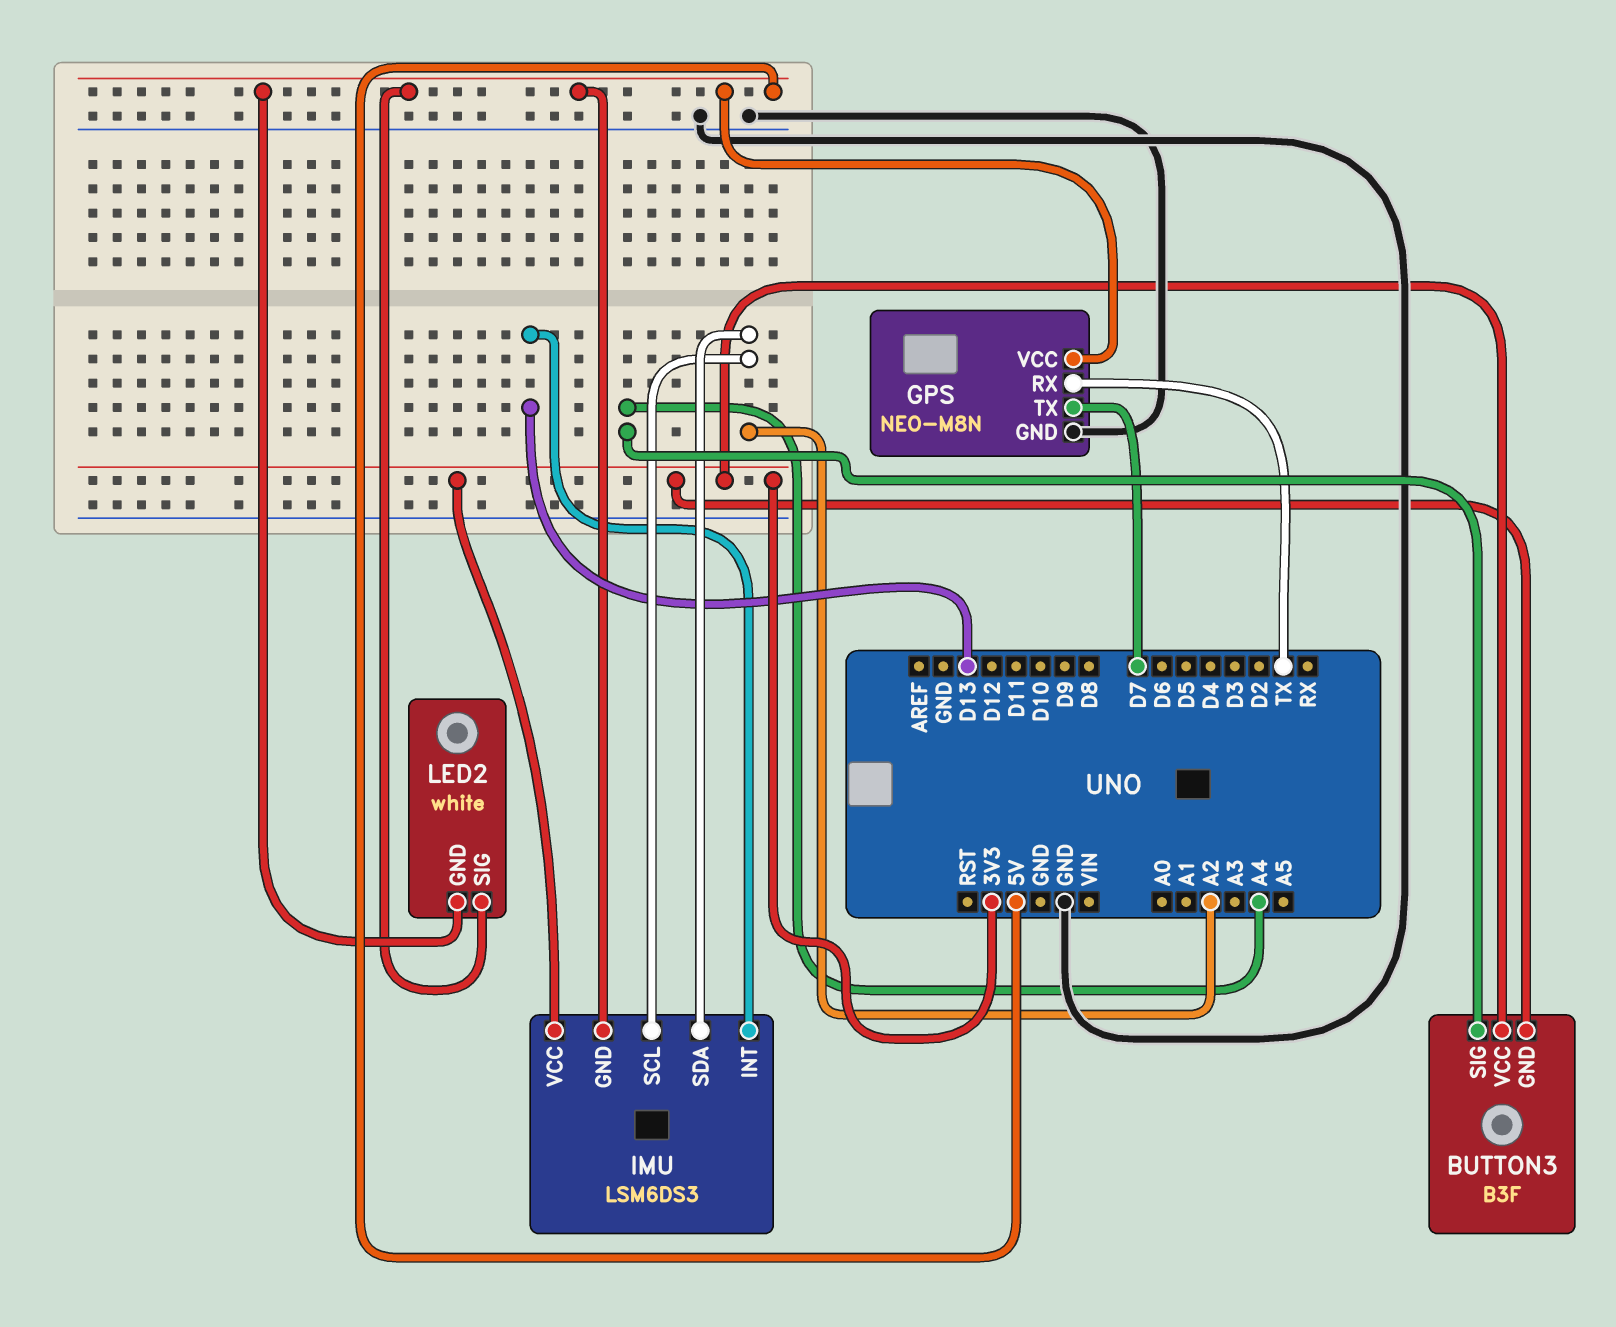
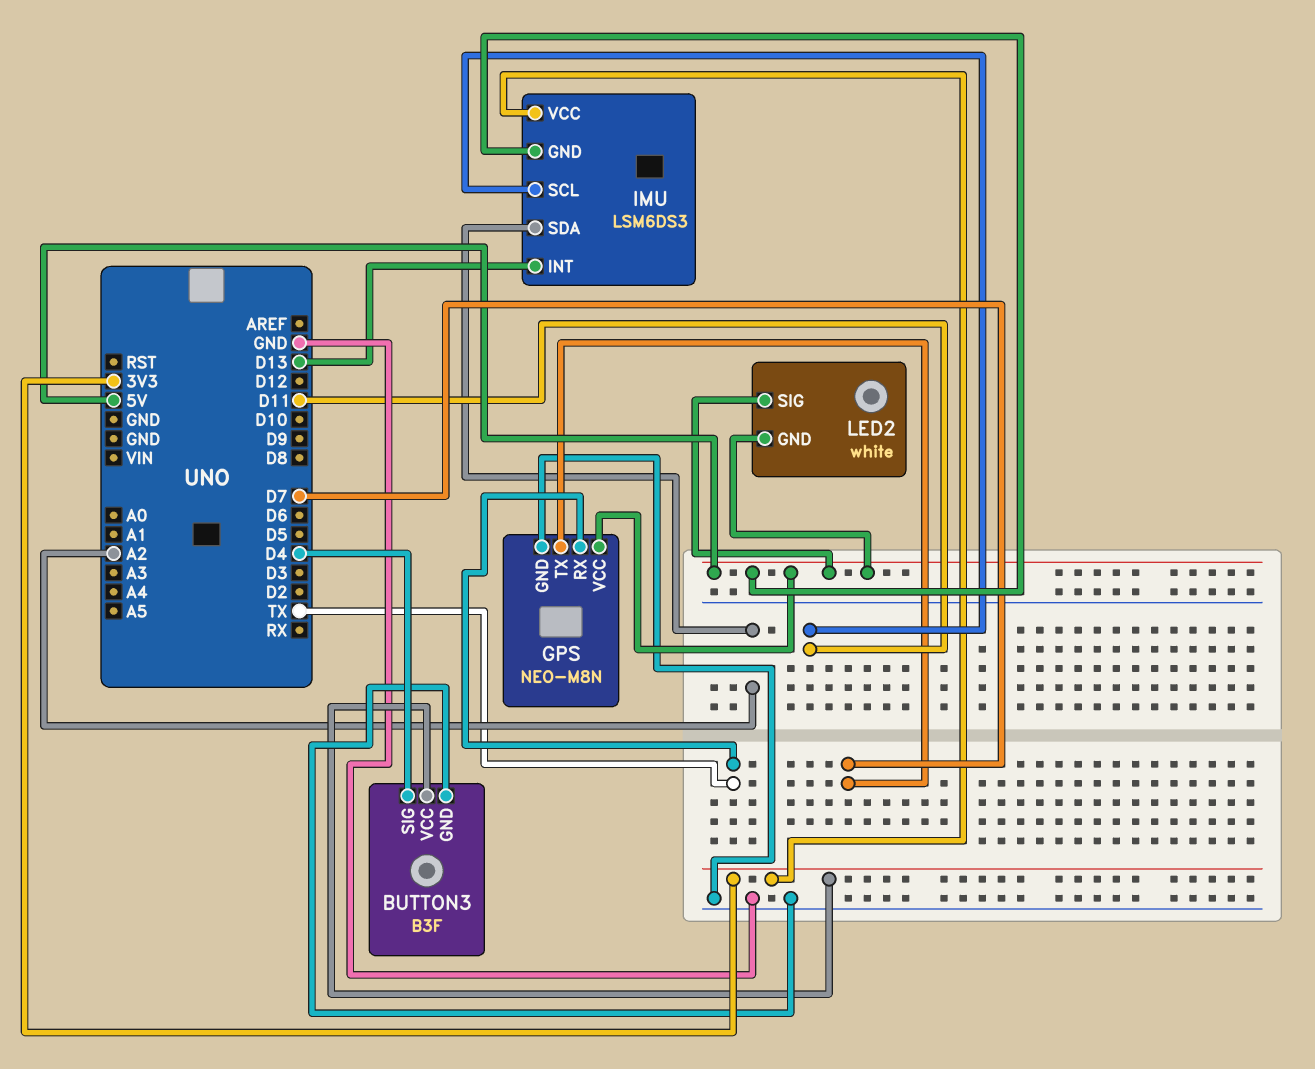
BUTTON3 pin GND: 3V3 -> GND
BUTTON3 pin SIG: A4 -> D4
IMU pin SCL: A2 -> D11

